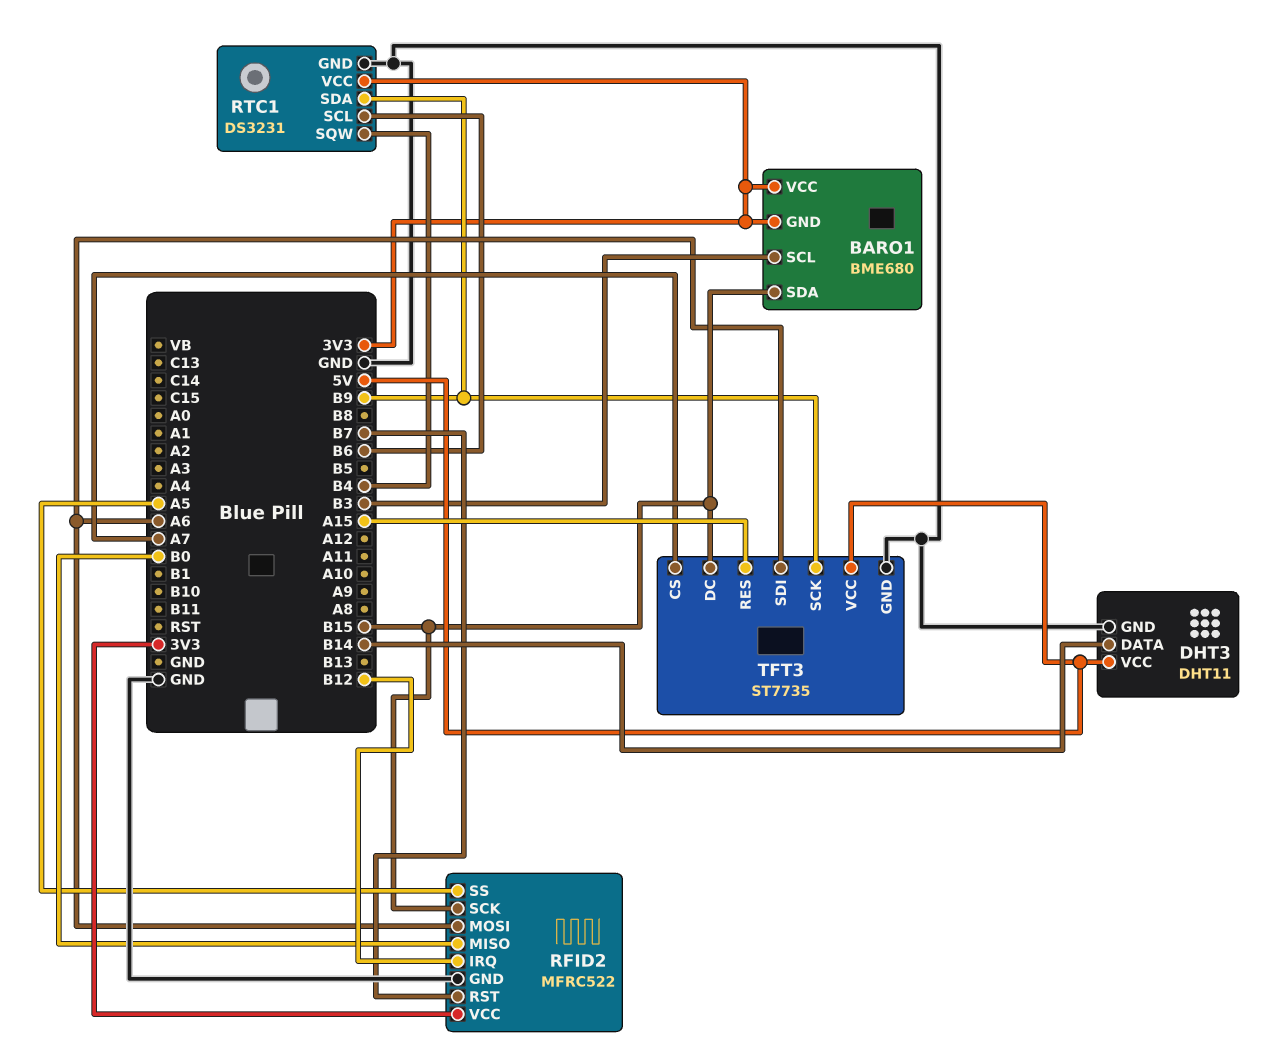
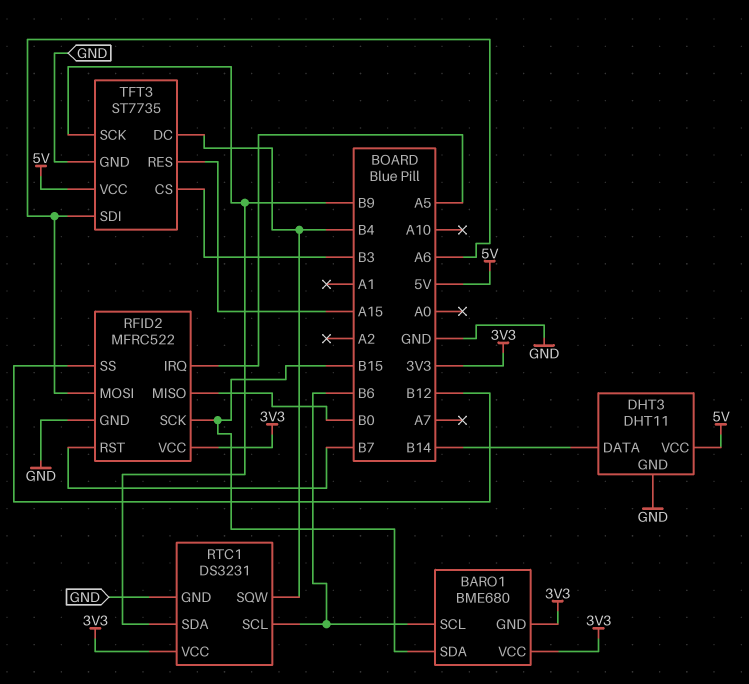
BARO1 pin SCL: B3 -> B6
RFID2 pin IRQ: B12 -> A5
RFID2 pin SS: A5 -> B12
TFT3 pin CS: A7 -> B3
TFT3 pin DC: B15 -> B4

